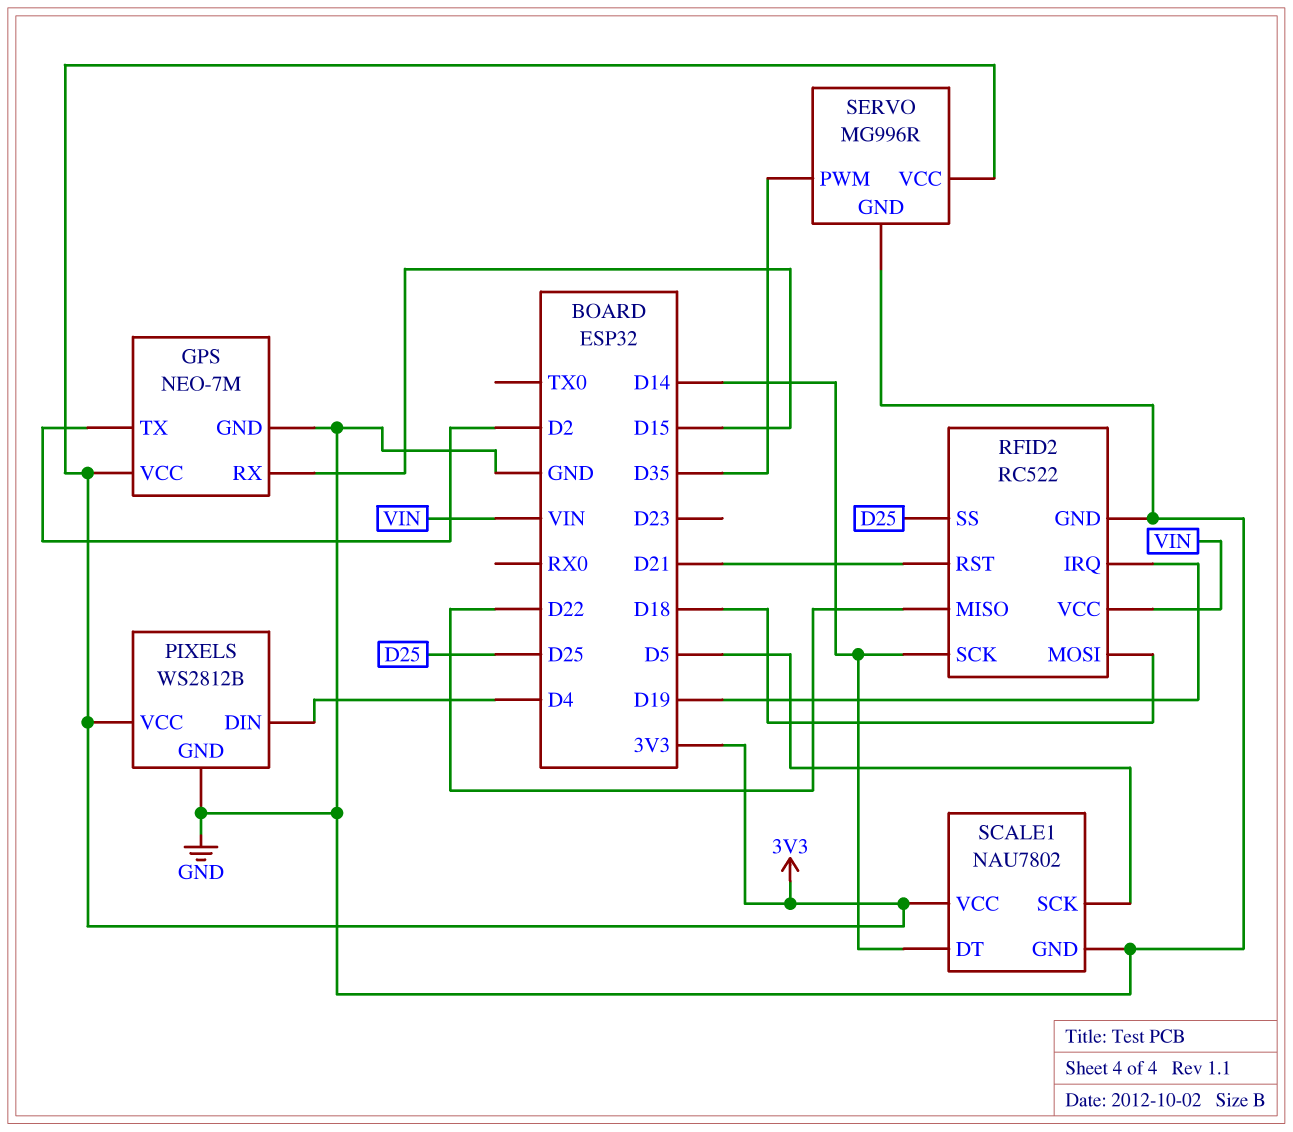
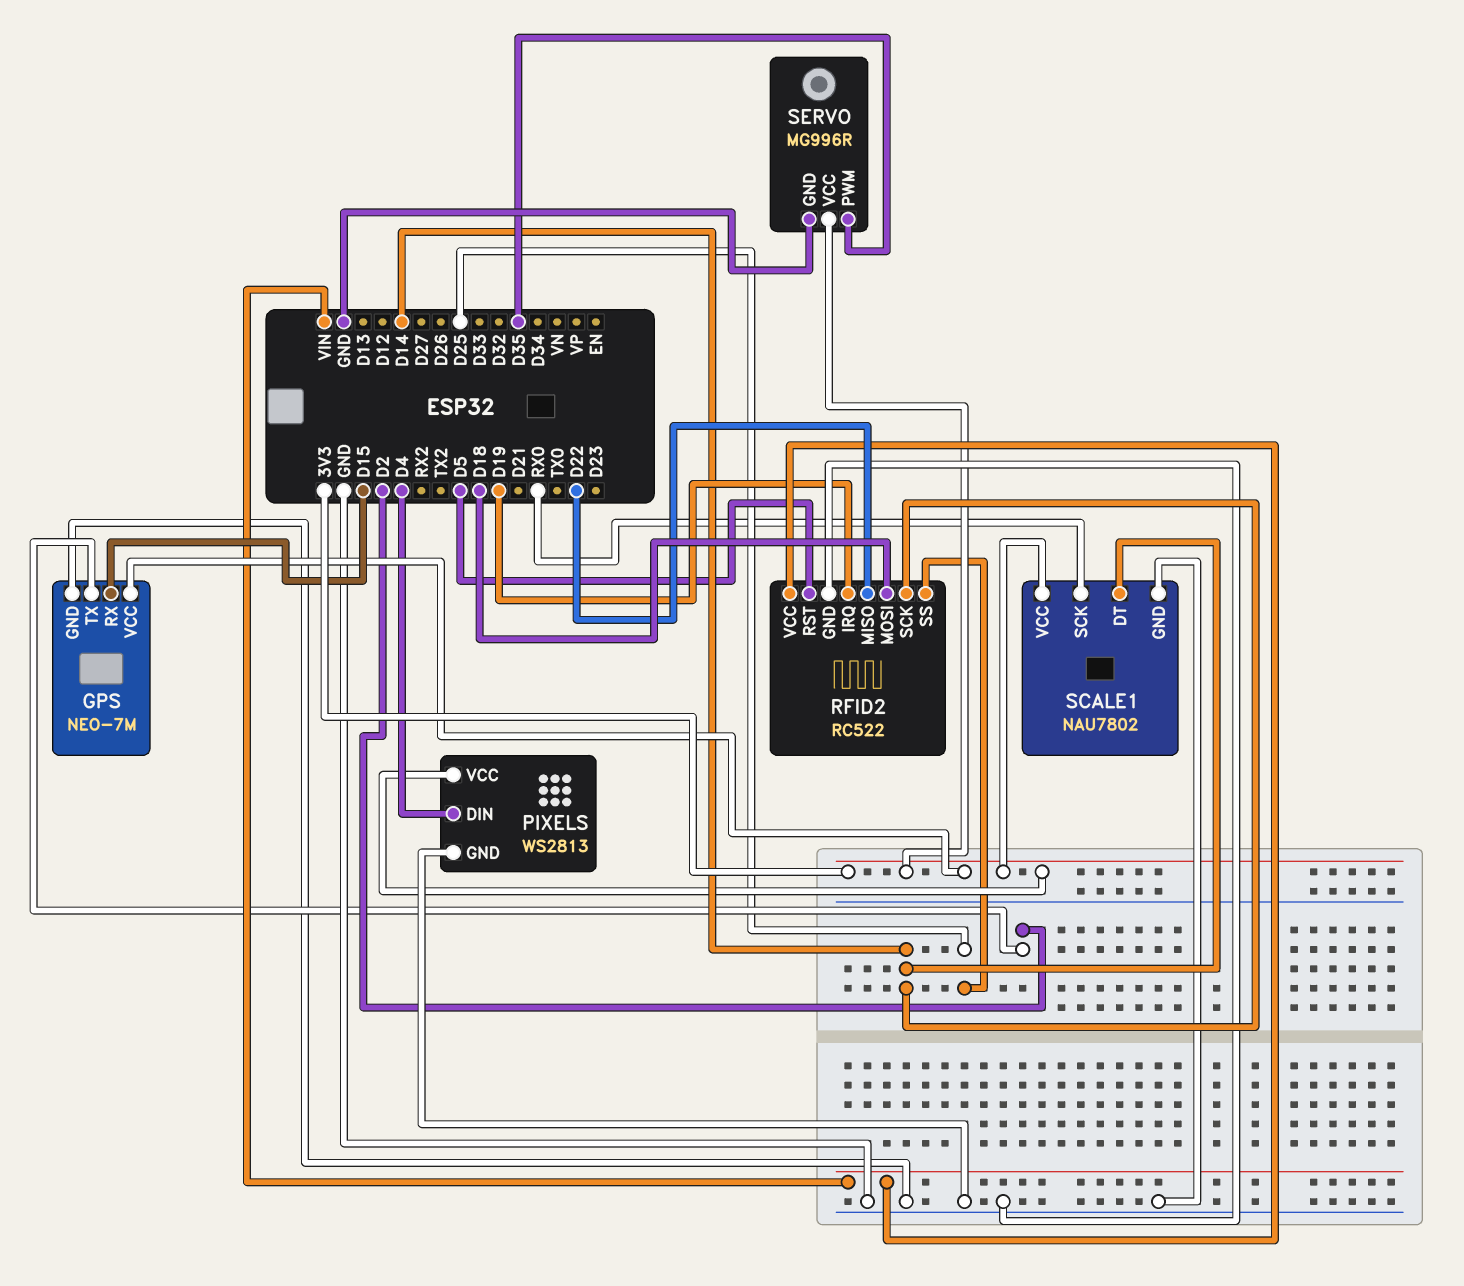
PIXELS: WS2812B -> WS2813
RFID2 pin RST: D21 -> D5
SCALE1 pin SCK: D5 -> RX0

